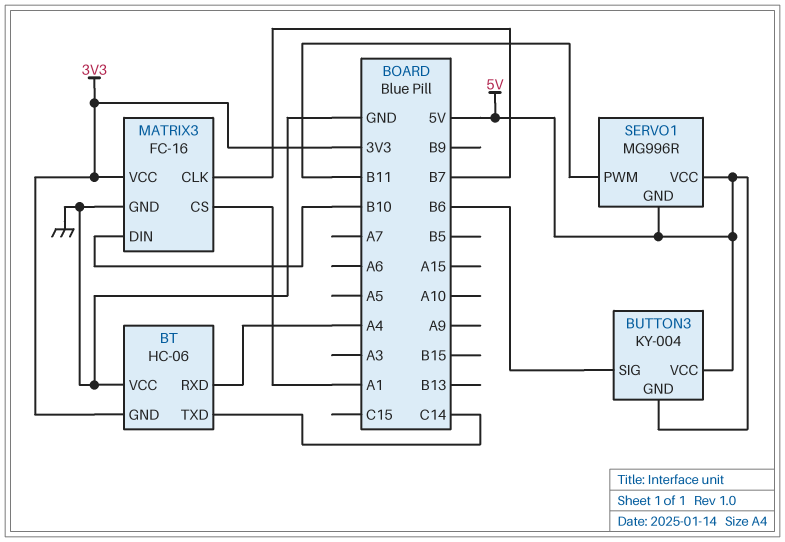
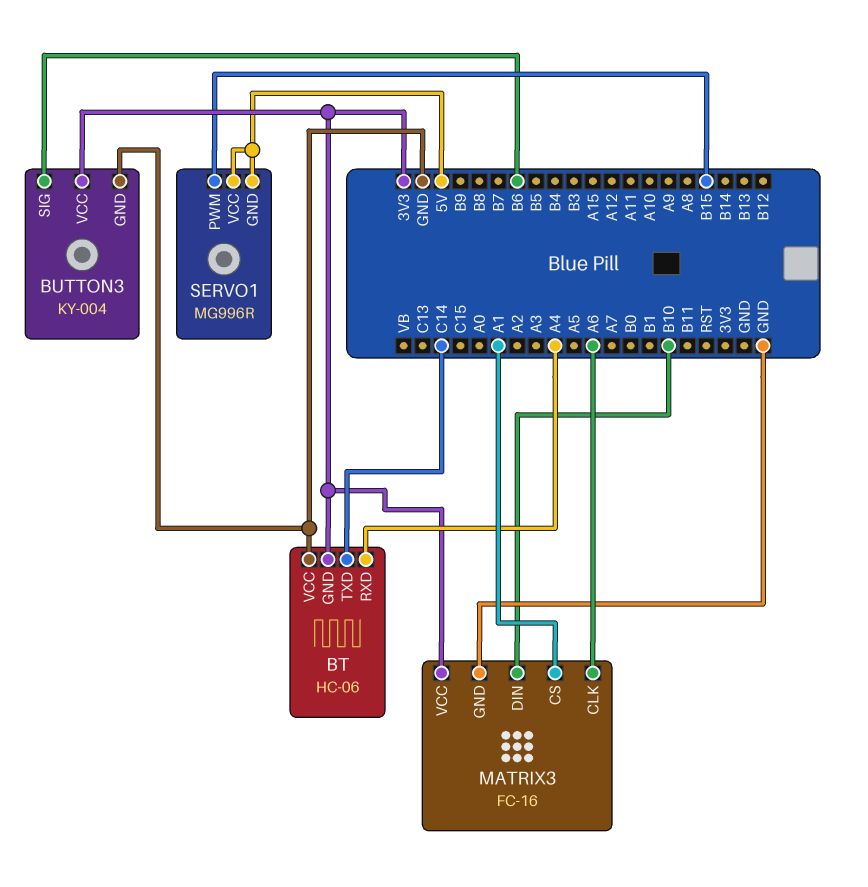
BUTTON3 pin GND: 5V -> GND
BUTTON3 pin VCC: 5V -> 3V3
MATRIX3 pin CLK: B7 -> A6
SERVO1 pin PWM: B11 -> B15

